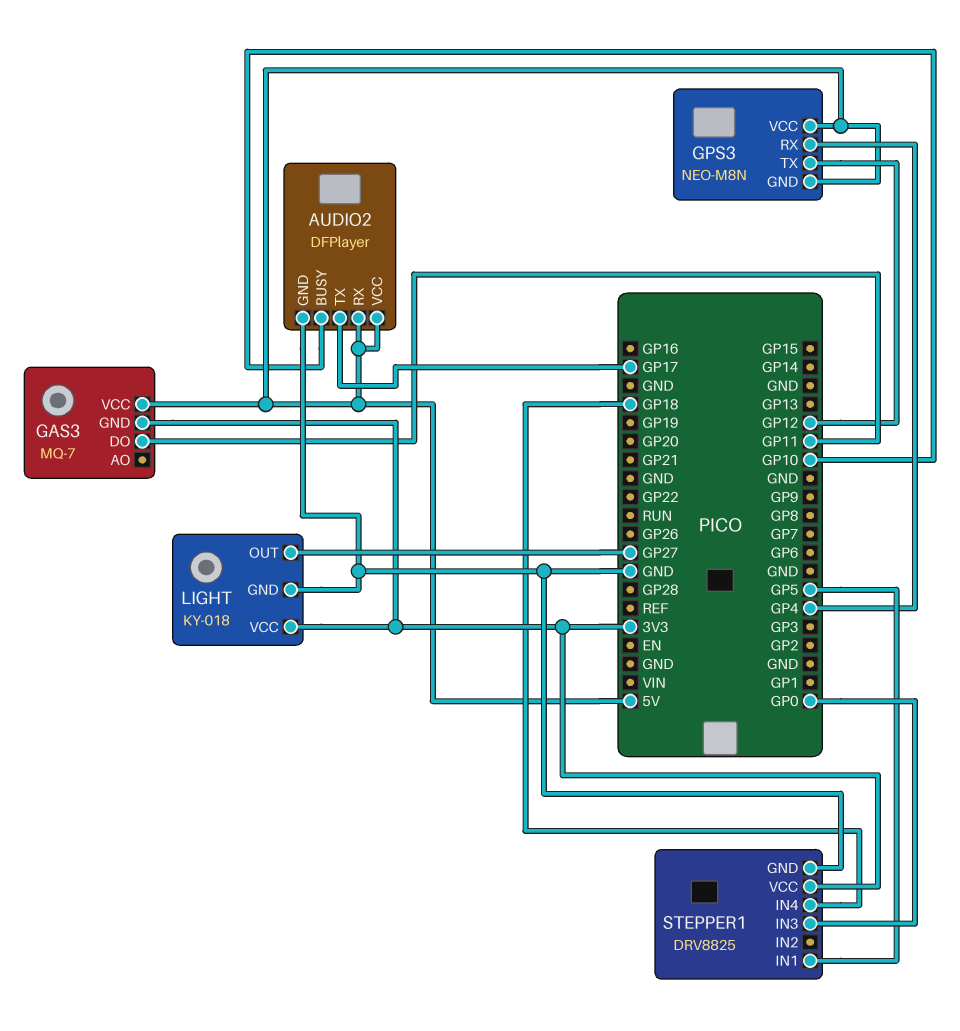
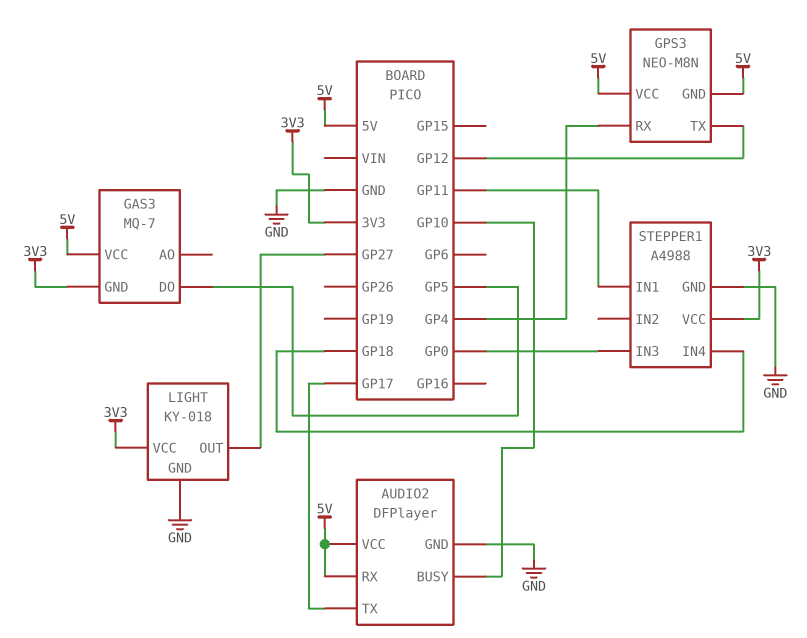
GAS3 pin DO: GP11 -> GP5
STEPPER1: DRV8825 -> A4988
STEPPER1 pin IN1: GP5 -> GP11

